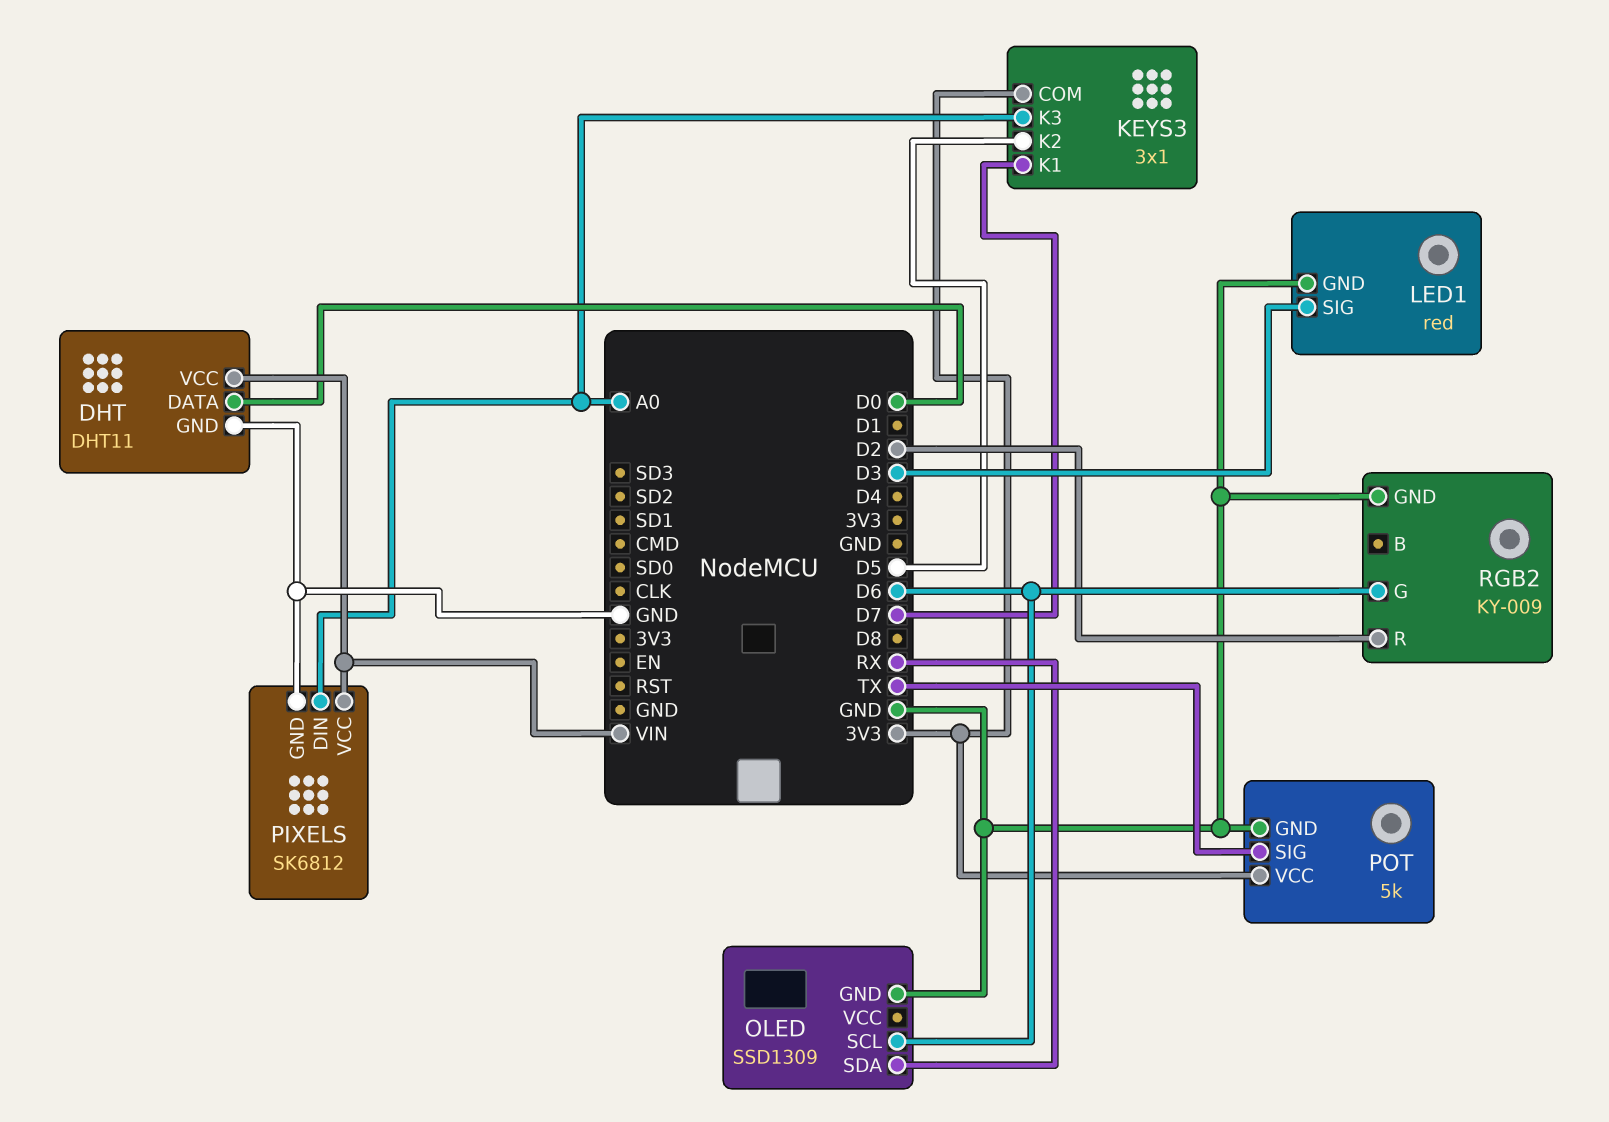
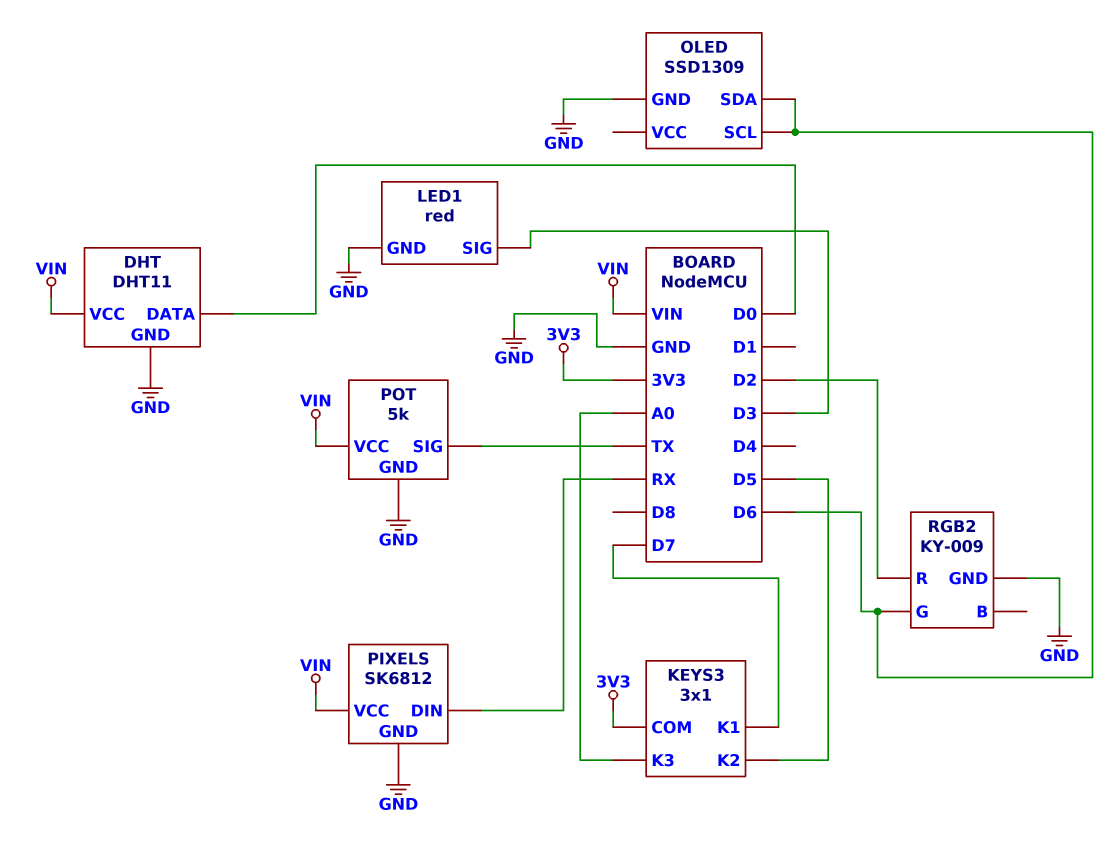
OLED pin SDA: RX -> D6
PIXELS pin DIN: A0 -> RX
POT pin VCC: 3V3 -> VIN

